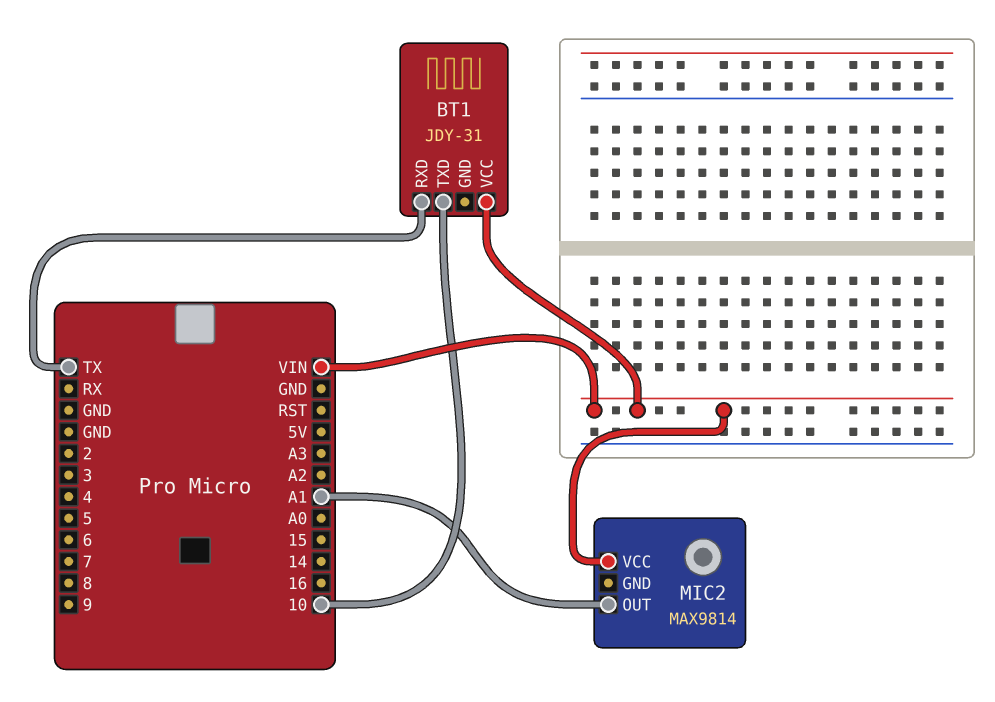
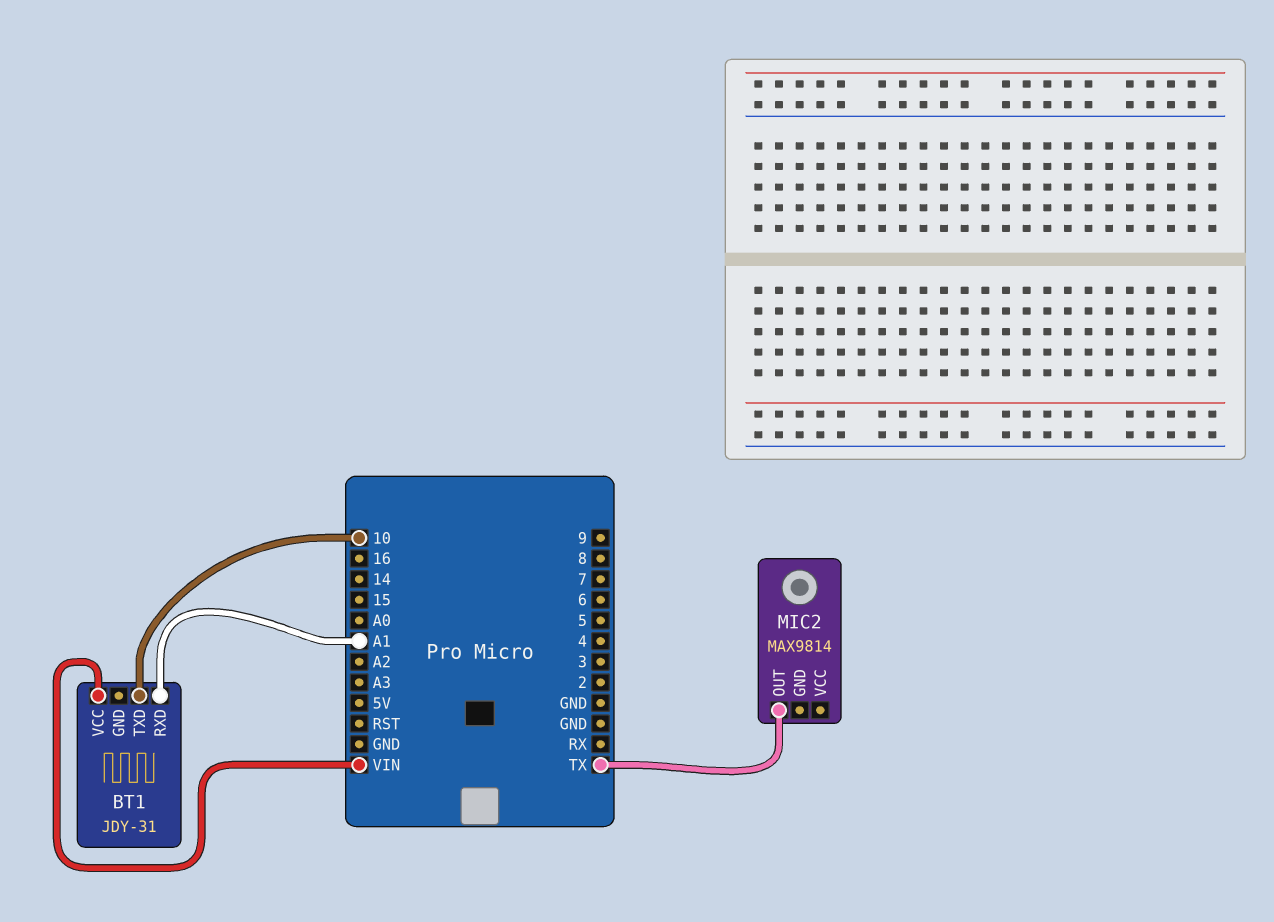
BT1 pin RXD: TX -> A1
MIC2 pin OUT: A1 -> TX
MIC2 pin VCC: VIN -> none

